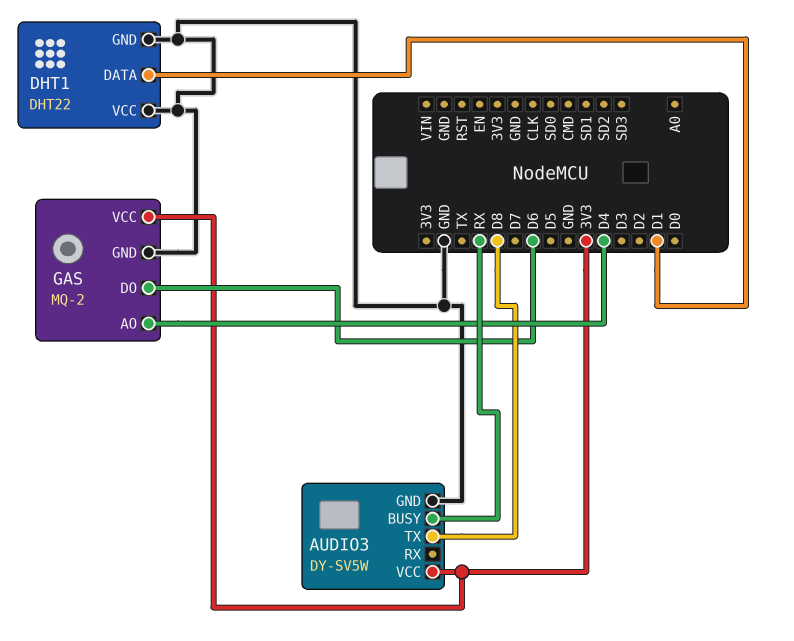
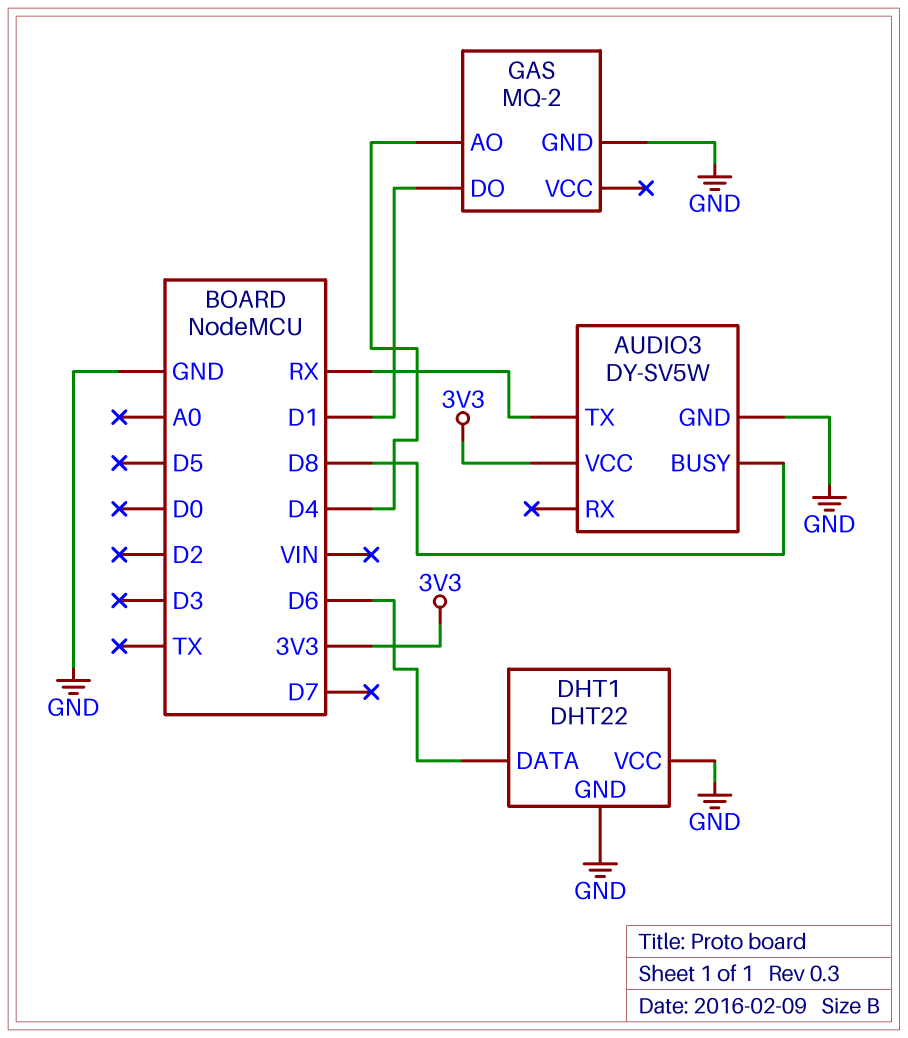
AUDIO3 pin BUSY: RX -> D8
AUDIO3 pin TX: D8 -> RX
DHT1 pin DATA: D1 -> D6
GAS pin DO: D6 -> D1
GAS pin VCC: 3V3 -> none

